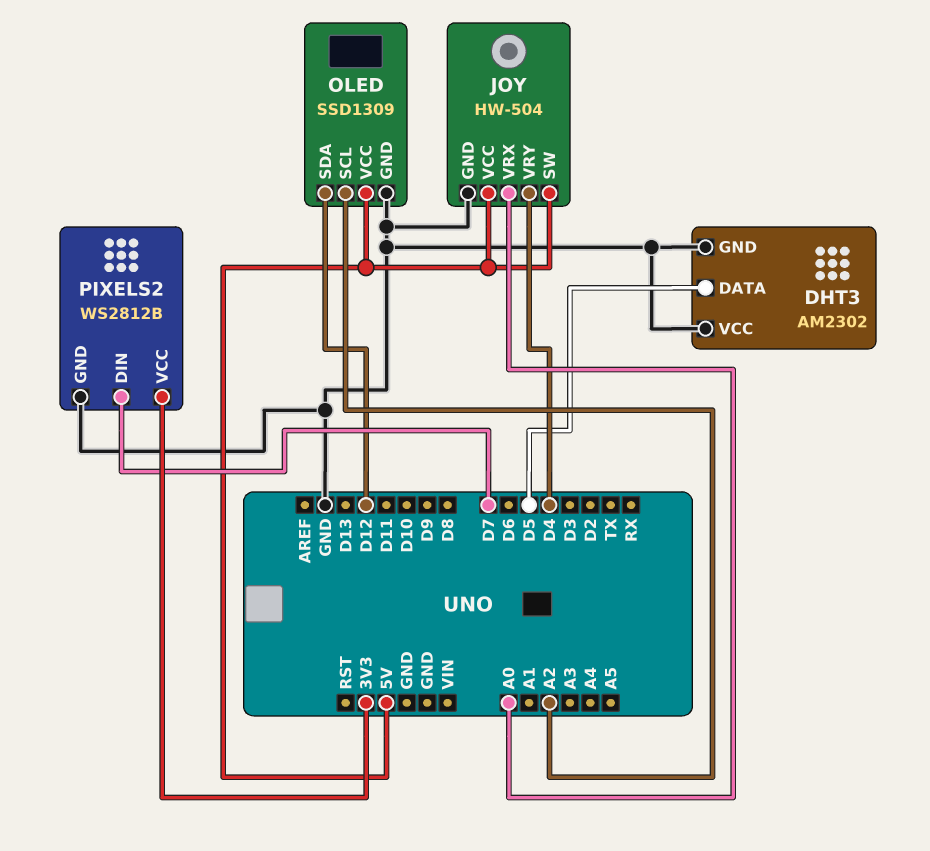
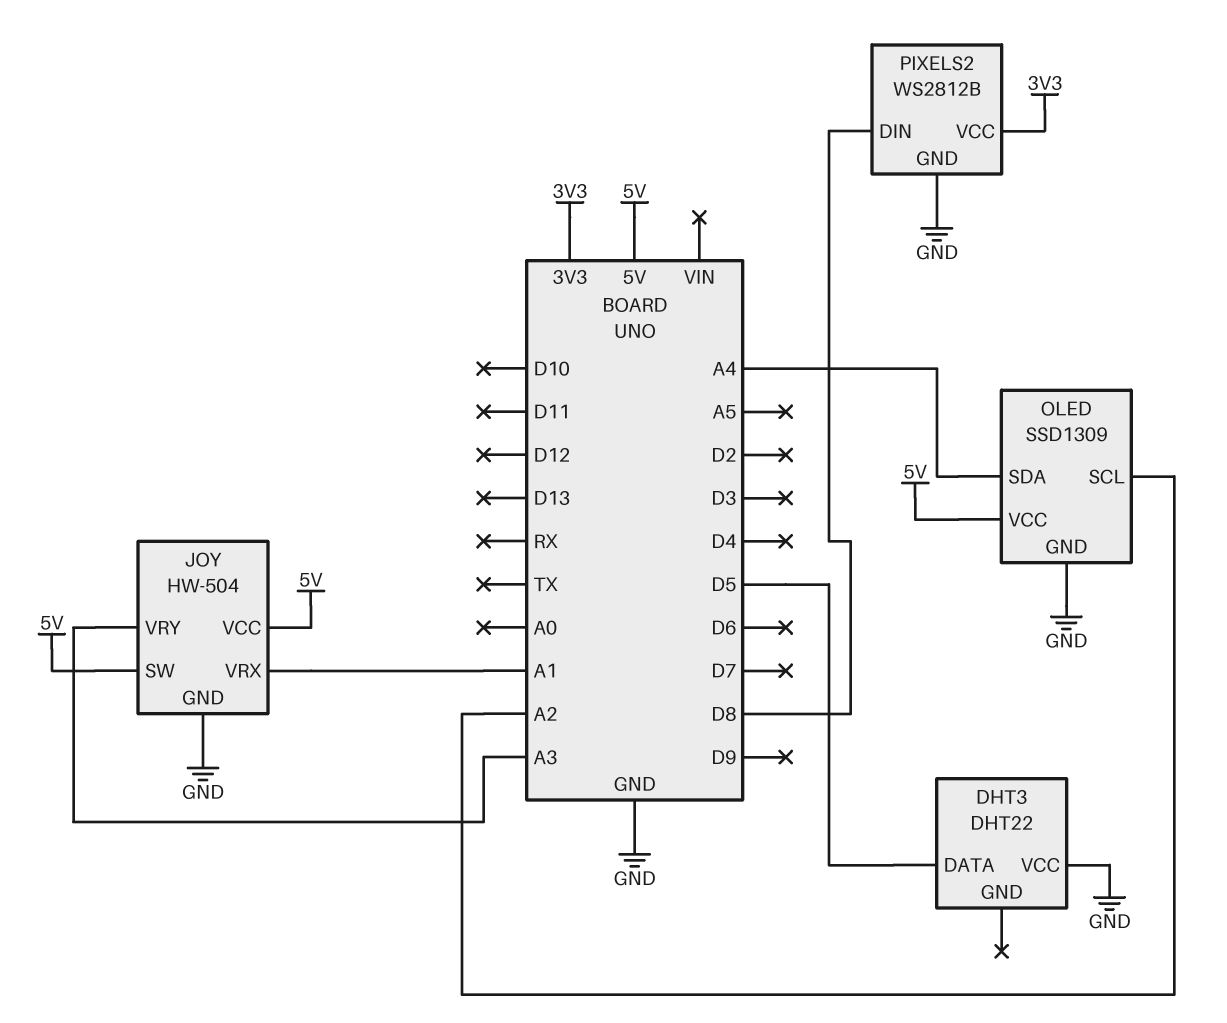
DHT3: AM2302 -> DHT22
DHT3 pin GND: GND -> none
JOY pin VRX: A0 -> A1
JOY pin VRY: D4 -> A3
OLED pin SDA: D12 -> A4
PIXELS2 pin DIN: D7 -> D8

